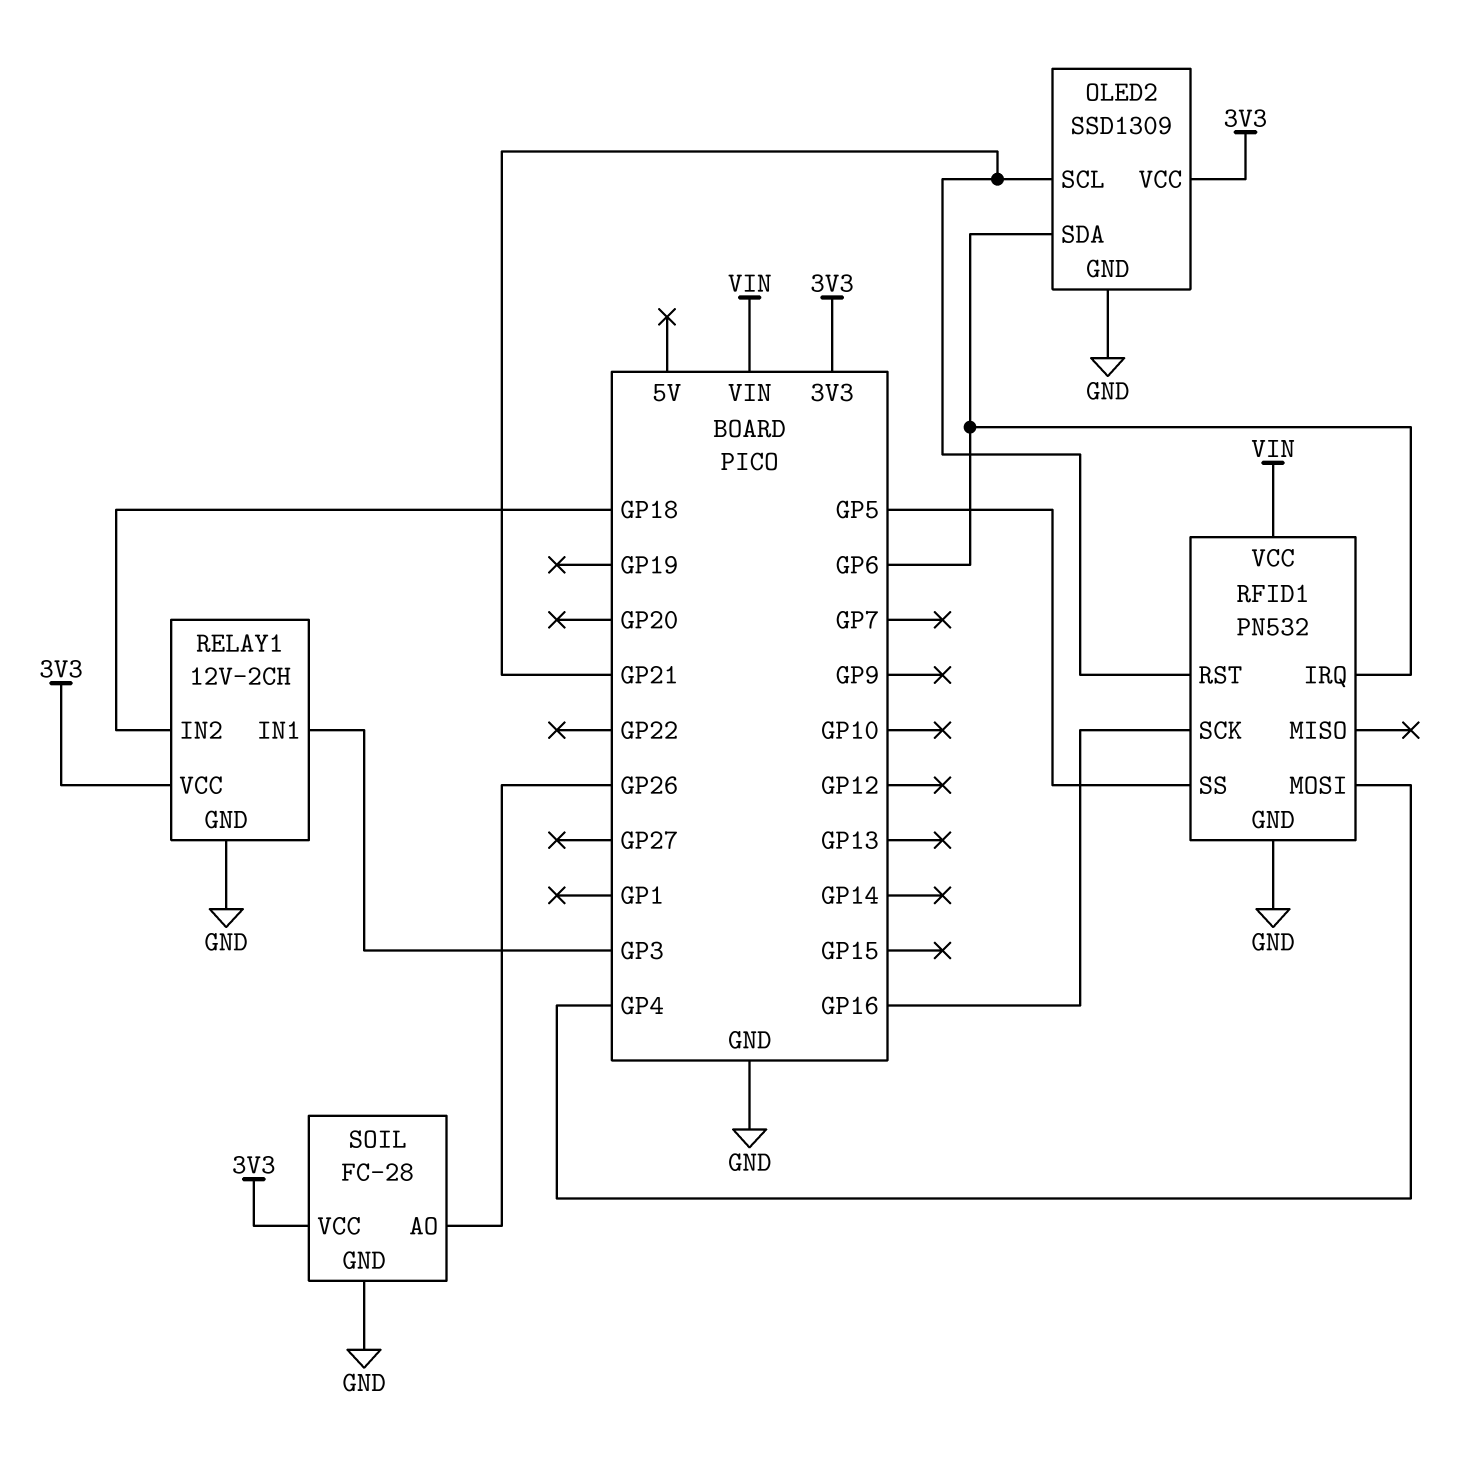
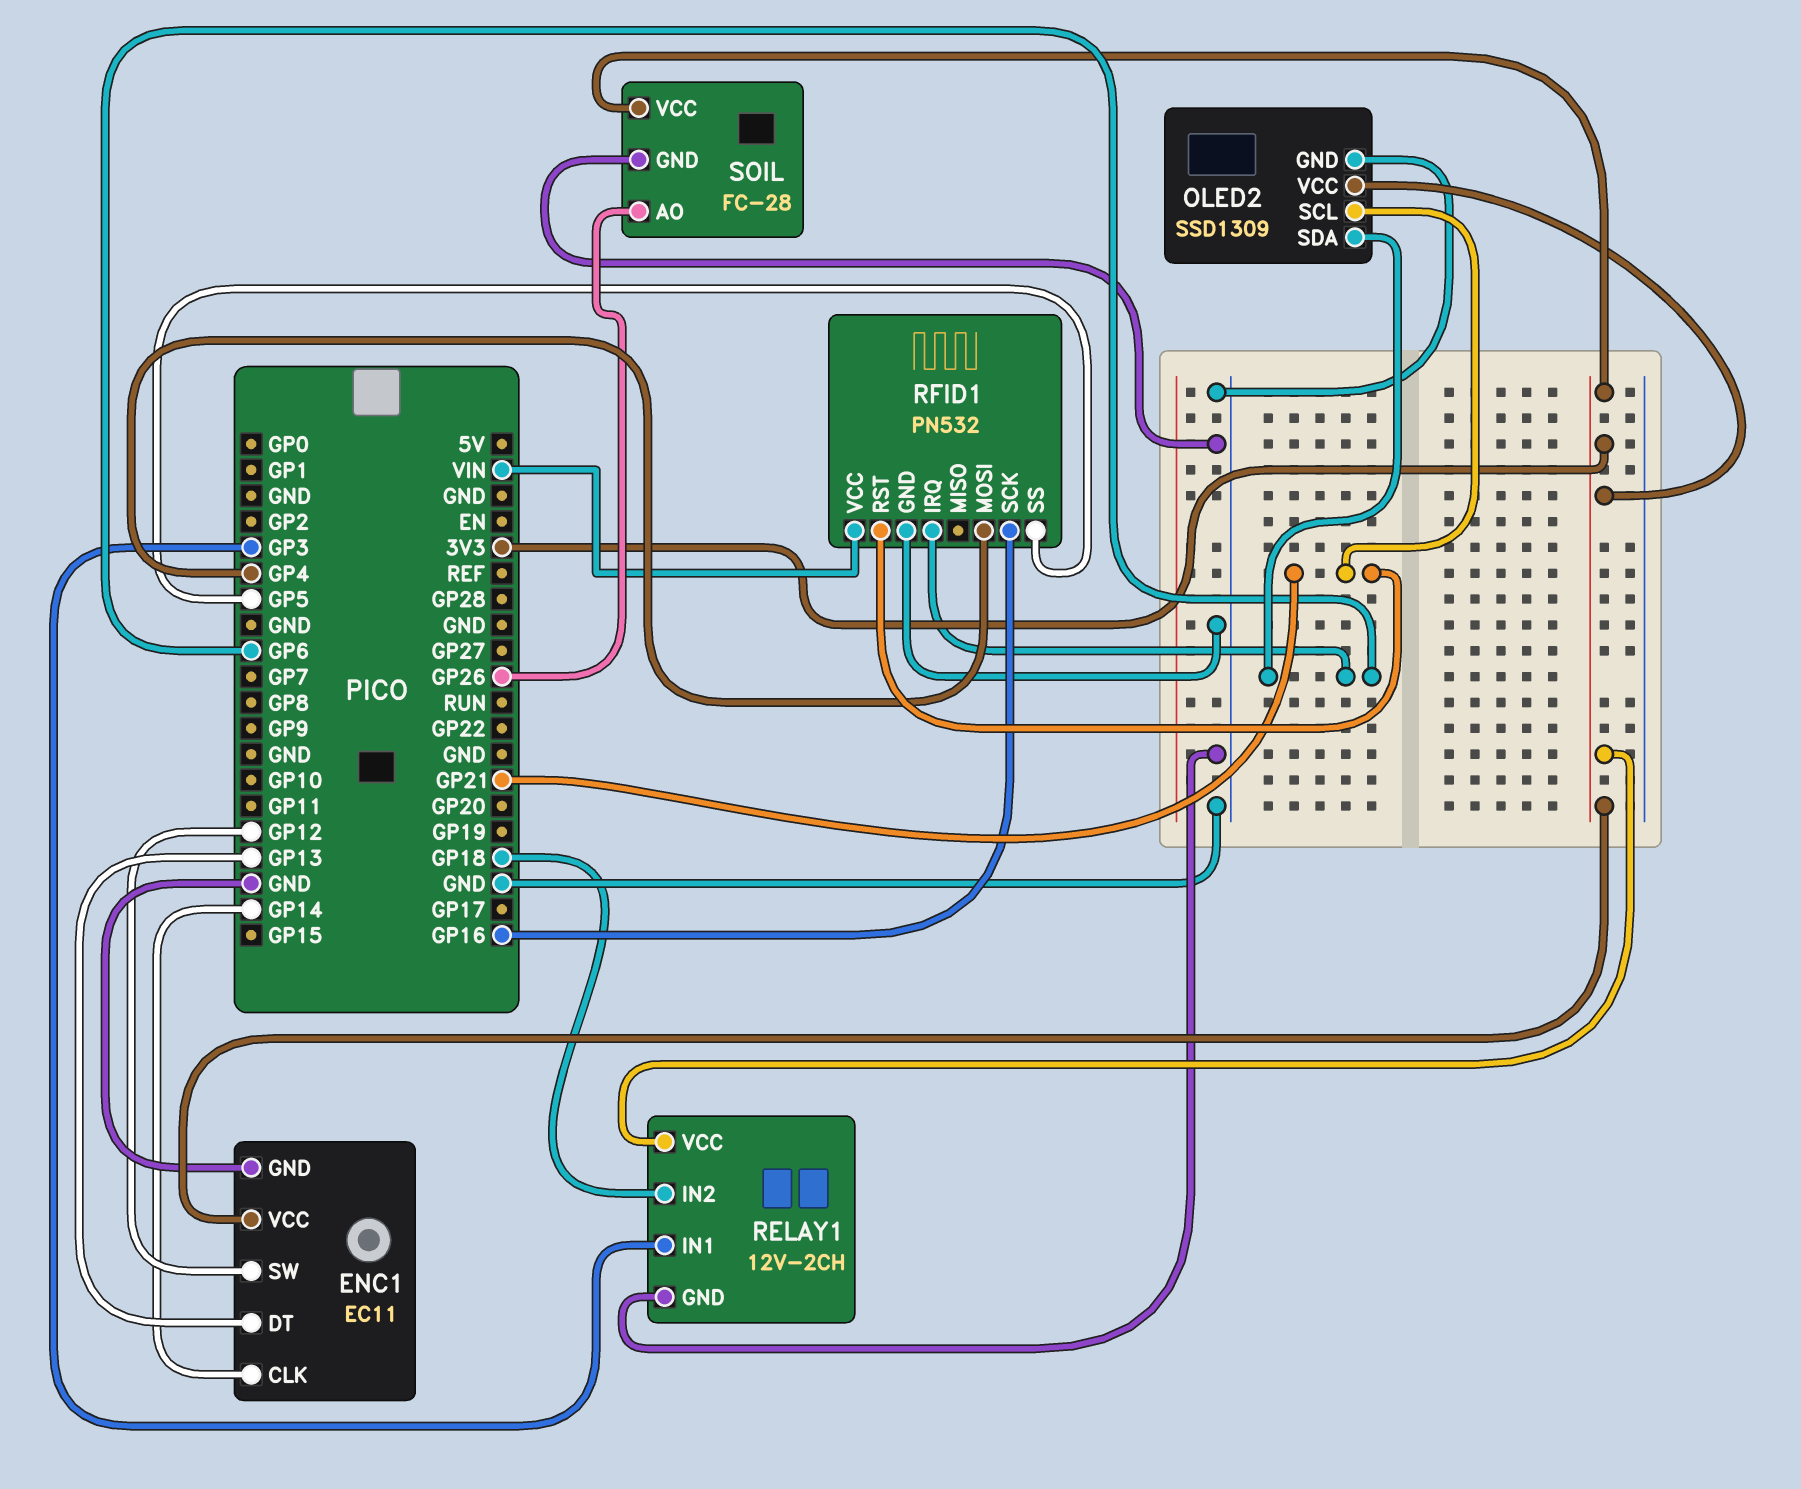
ENC1: none -> EC11
ENC1 pin CLK: none -> GP14
ENC1 pin DT: none -> GP13
ENC1 pin GND: none -> GND
ENC1 pin SW: none -> GP12
ENC1 pin VCC: none -> 3V3

